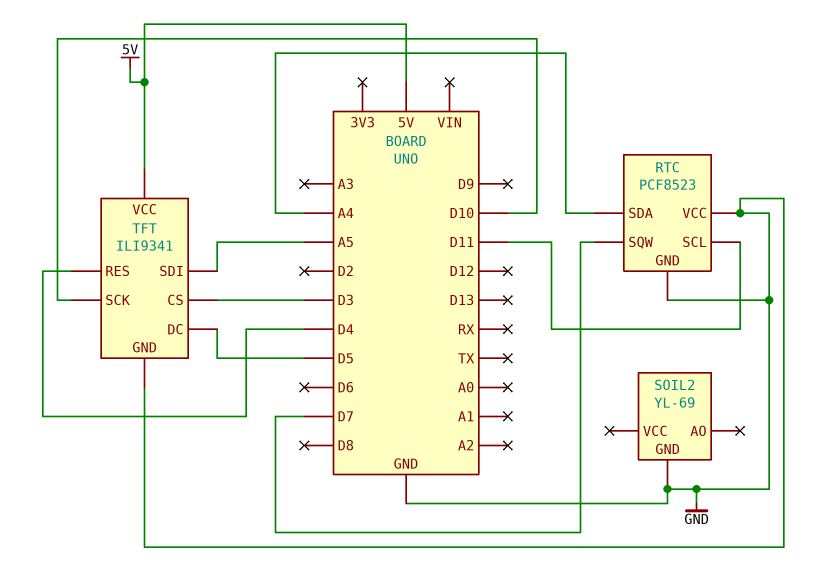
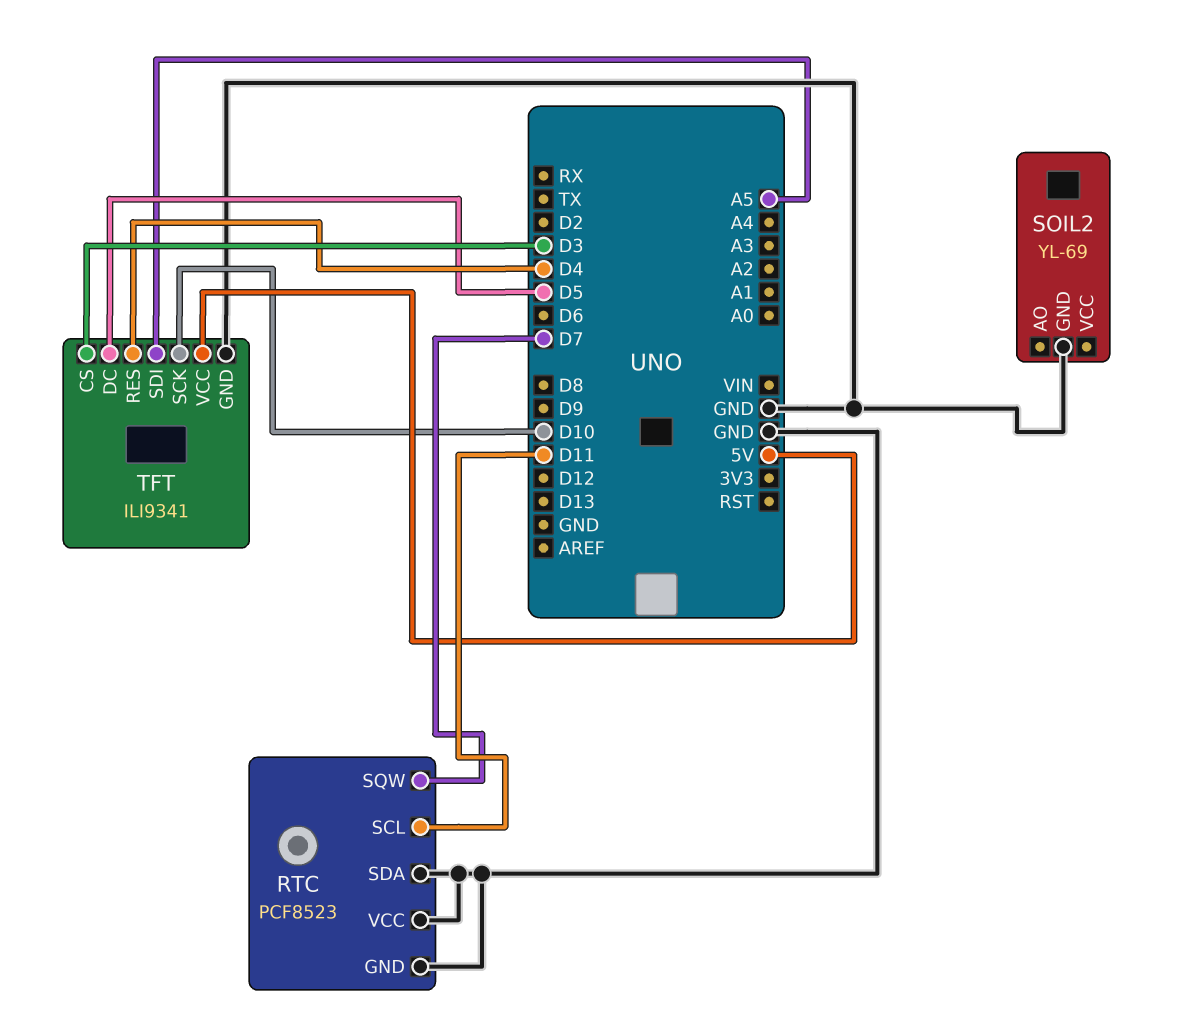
RTC pin SDA: A4 -> GND

